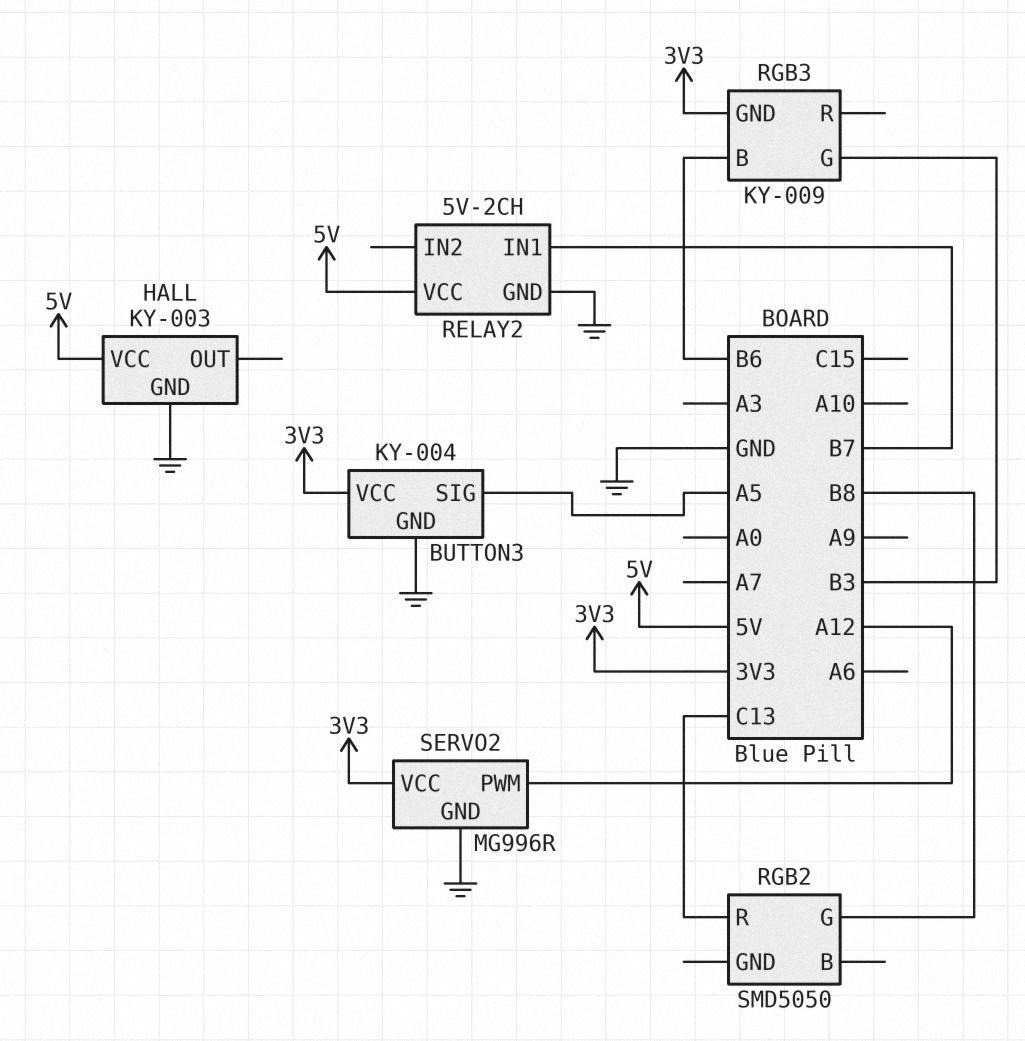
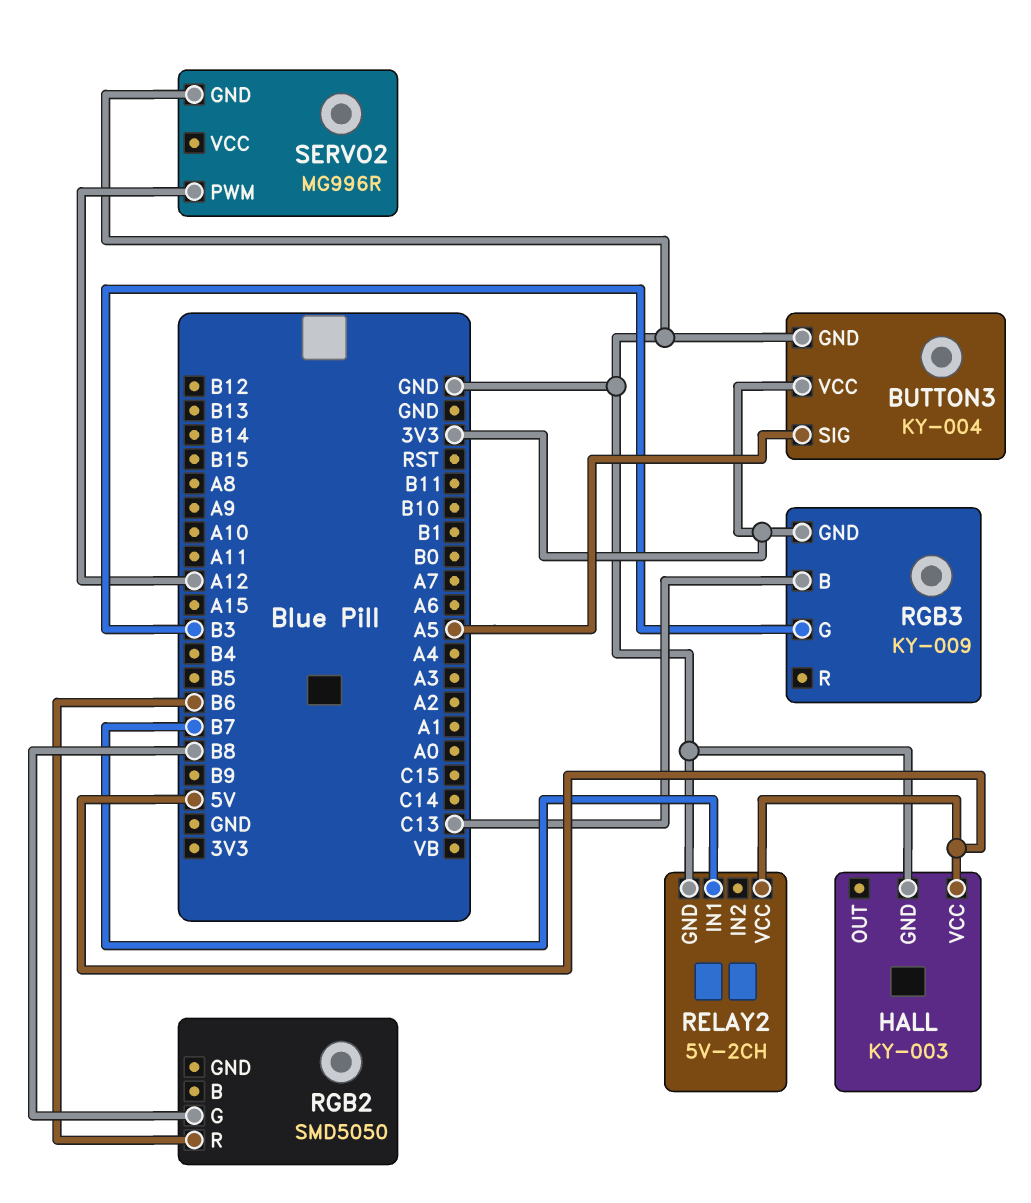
RGB2 pin R: C13 -> B6
RGB3 pin B: B6 -> C13
SERVO2 pin VCC: 3V3 -> none

